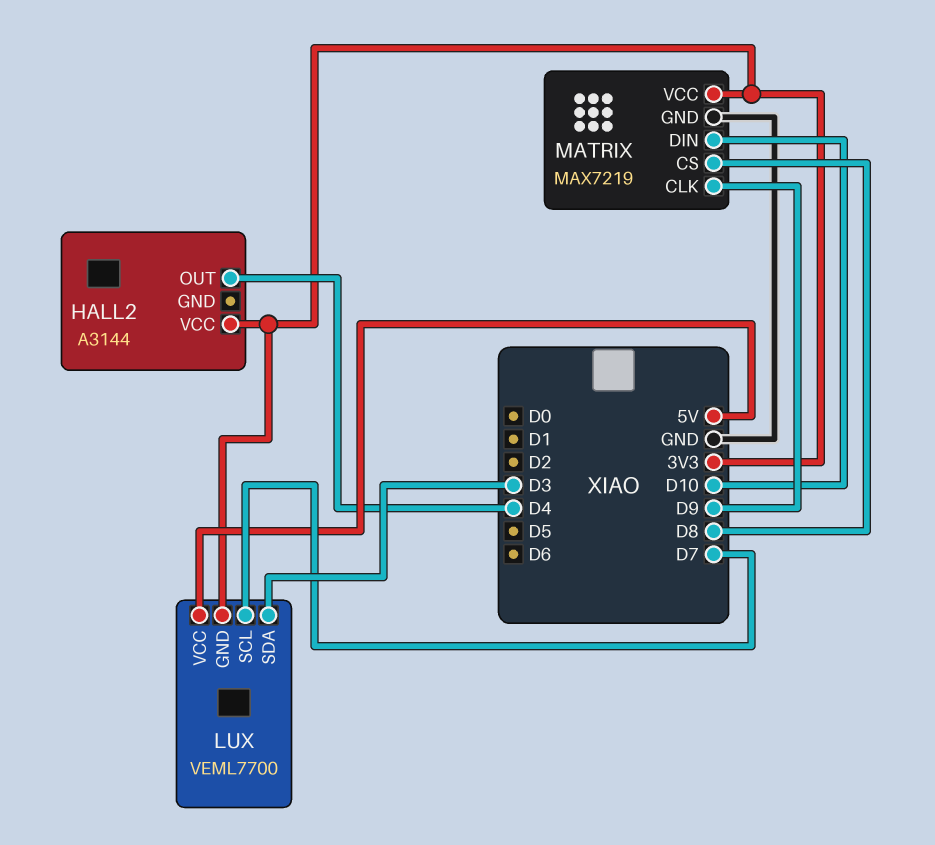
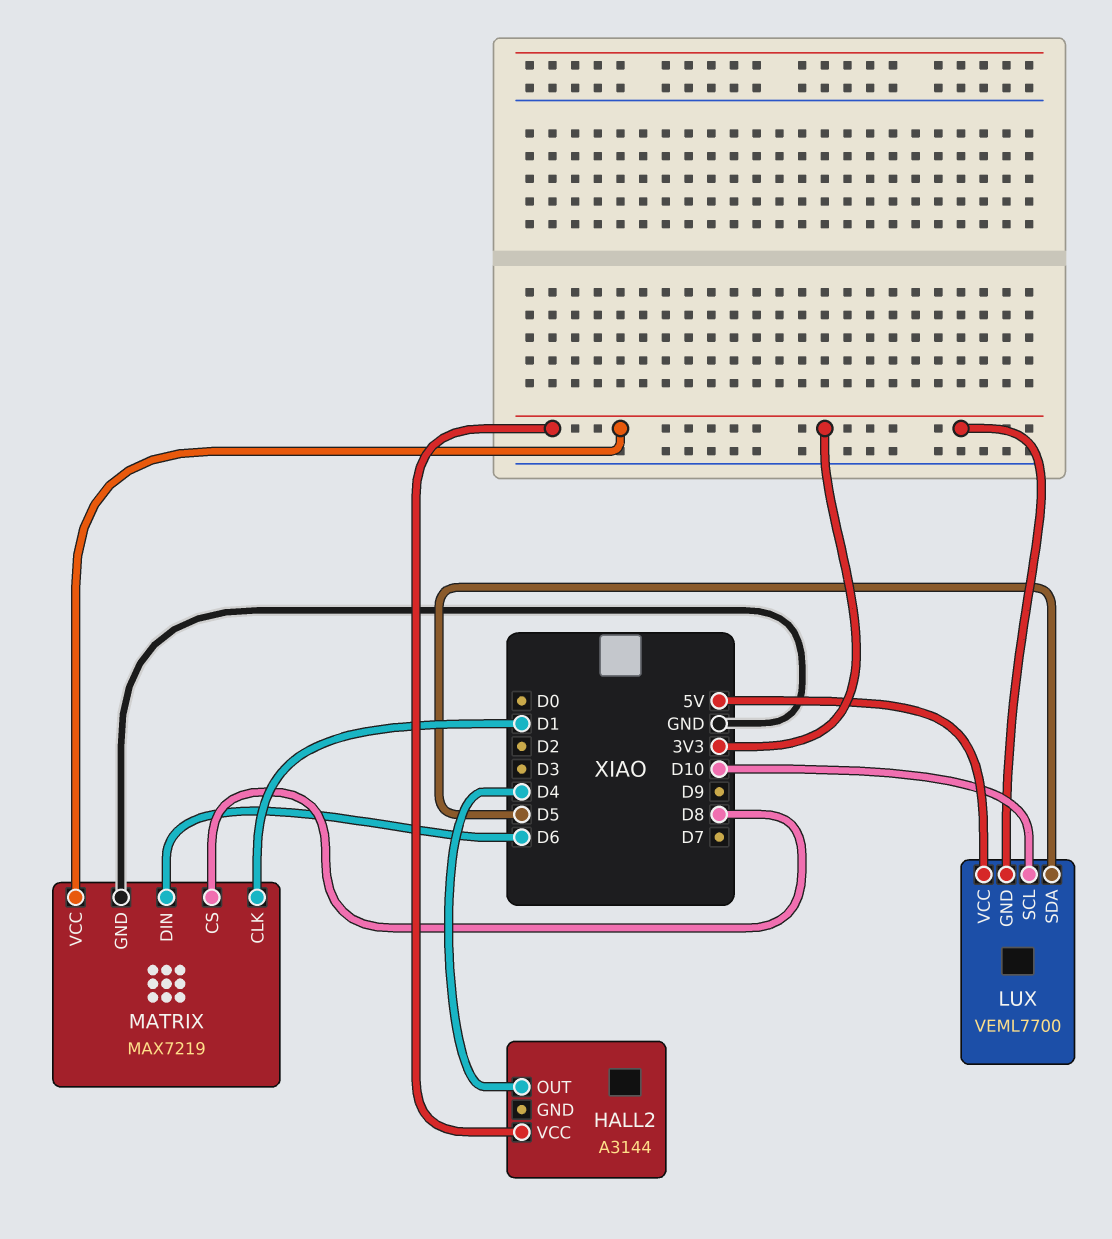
LUX pin SCL: D7 -> D10
LUX pin SDA: D3 -> D5
MATRIX pin CLK: D9 -> D1
MATRIX pin DIN: D10 -> D6

